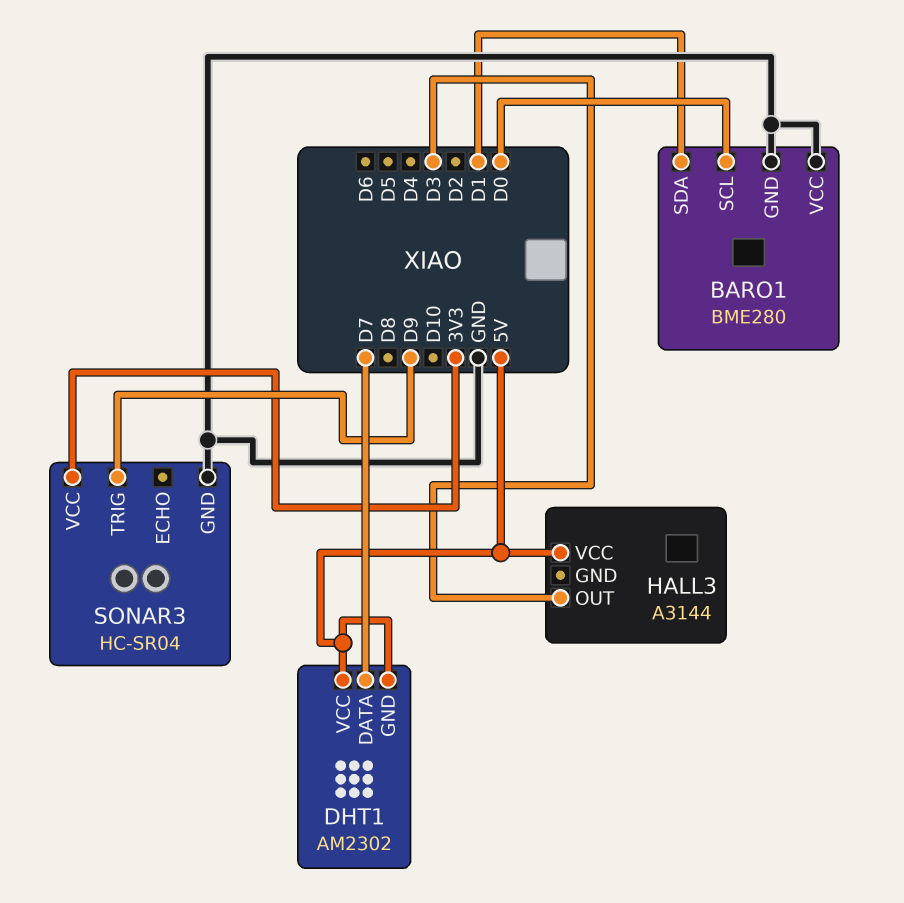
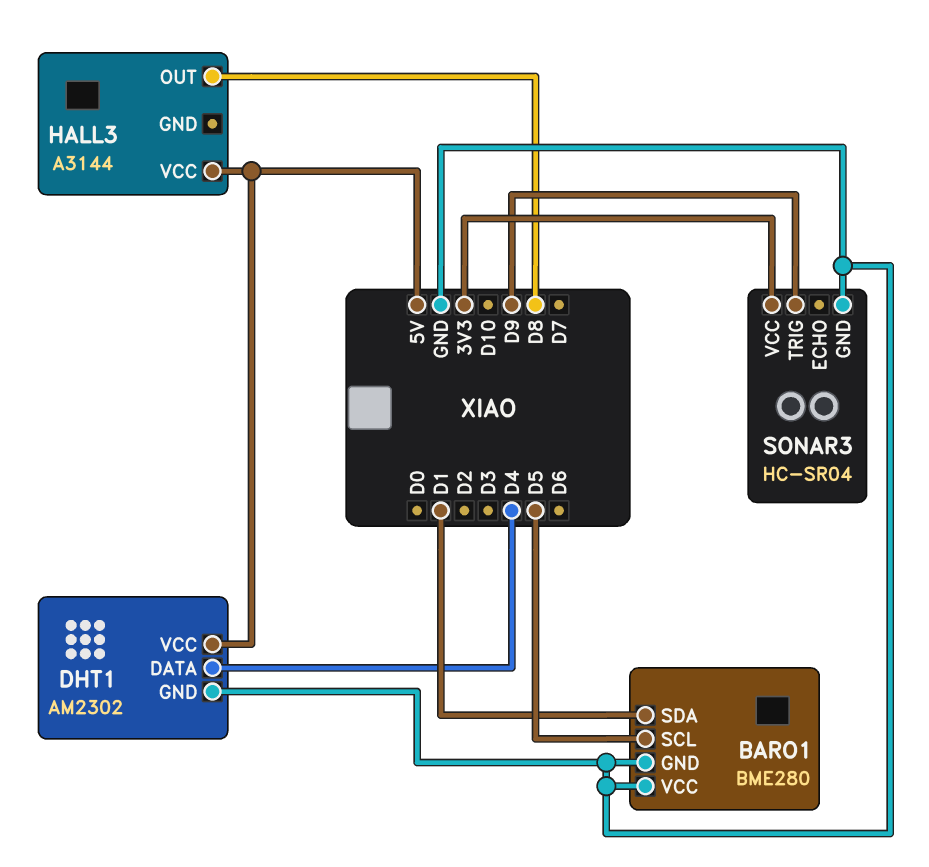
BARO1 pin SCL: D0 -> D5
DHT1 pin DATA: D7 -> D4
DHT1 pin GND: 5V -> GND
HALL3 pin OUT: D3 -> D8

